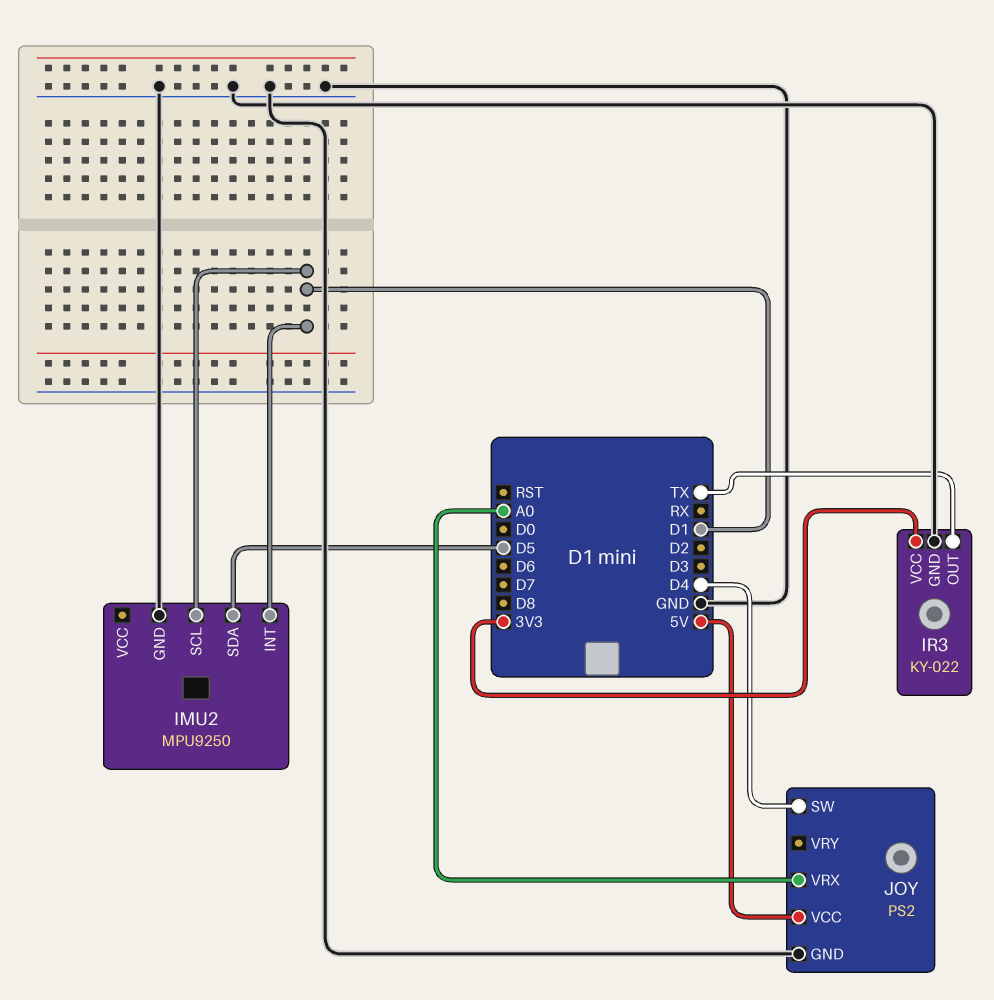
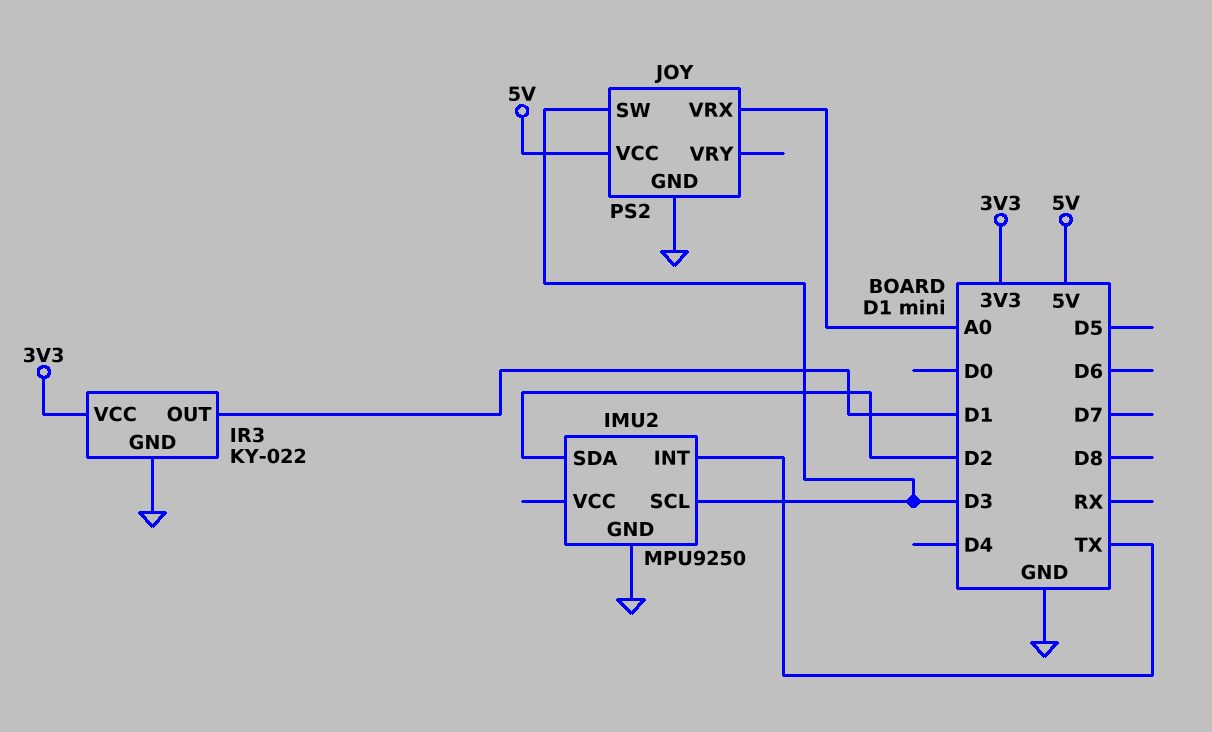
IMU2 pin INT: D1 -> TX
IMU2 pin SCL: D1 -> D3
IMU2 pin SDA: D5 -> D2
IR3 pin OUT: TX -> D1
JOY pin SW: D4 -> D3

